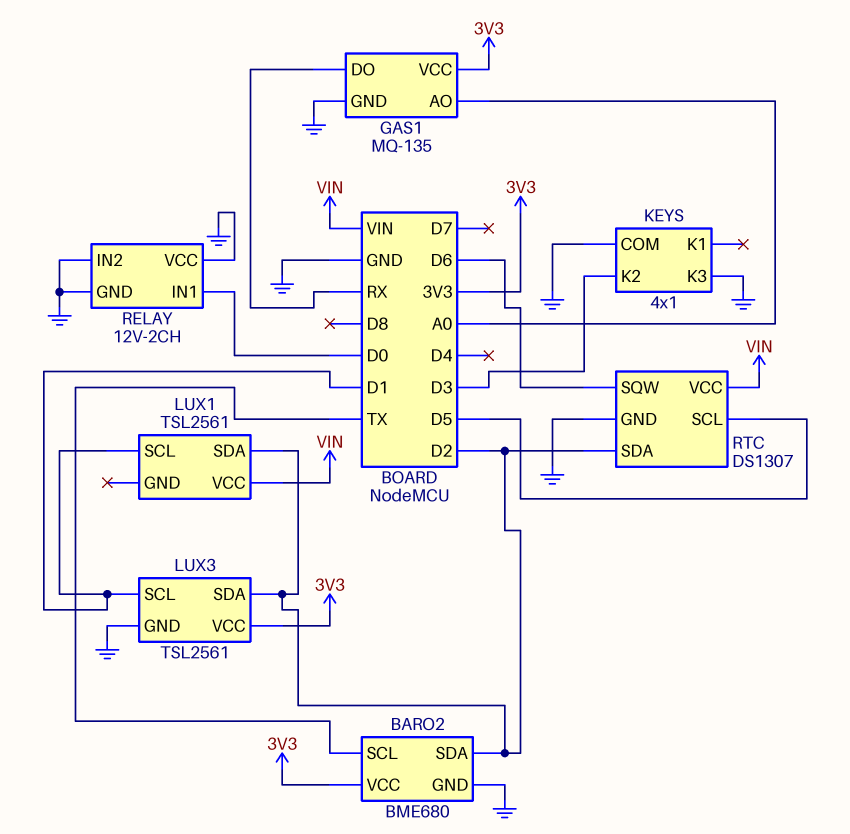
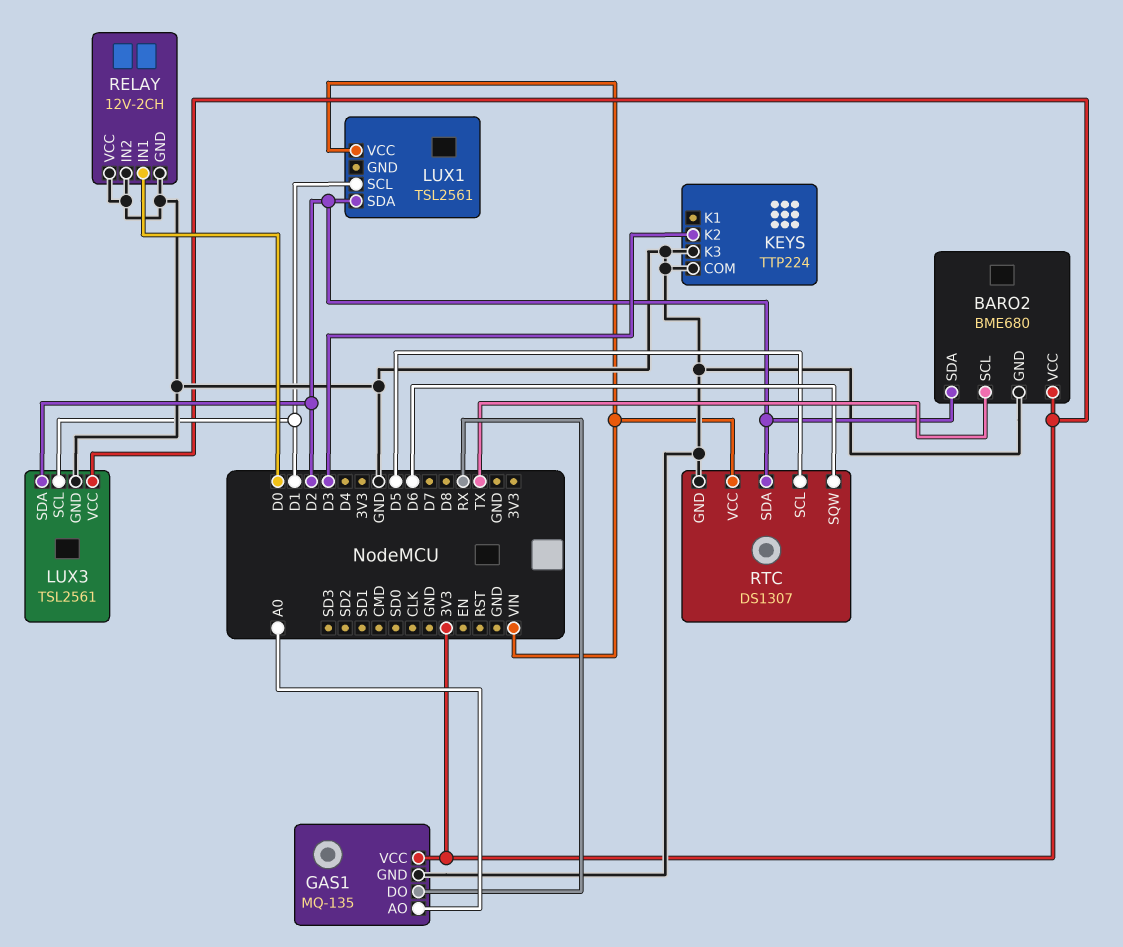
KEYS: 4x1 -> TTP224

